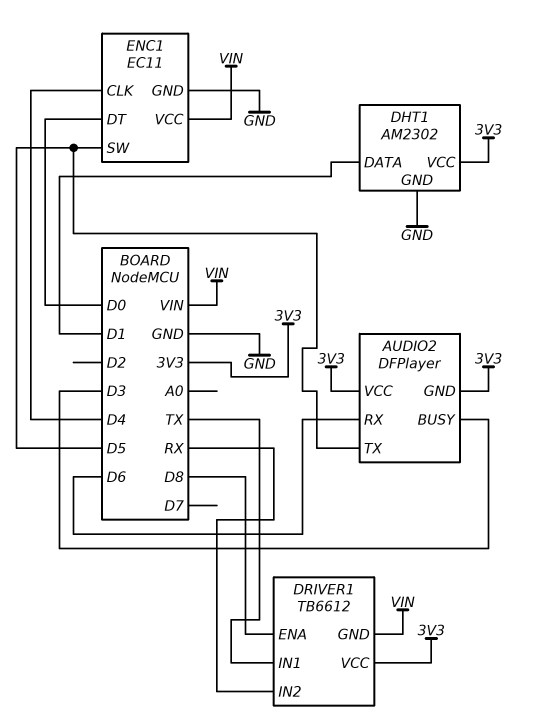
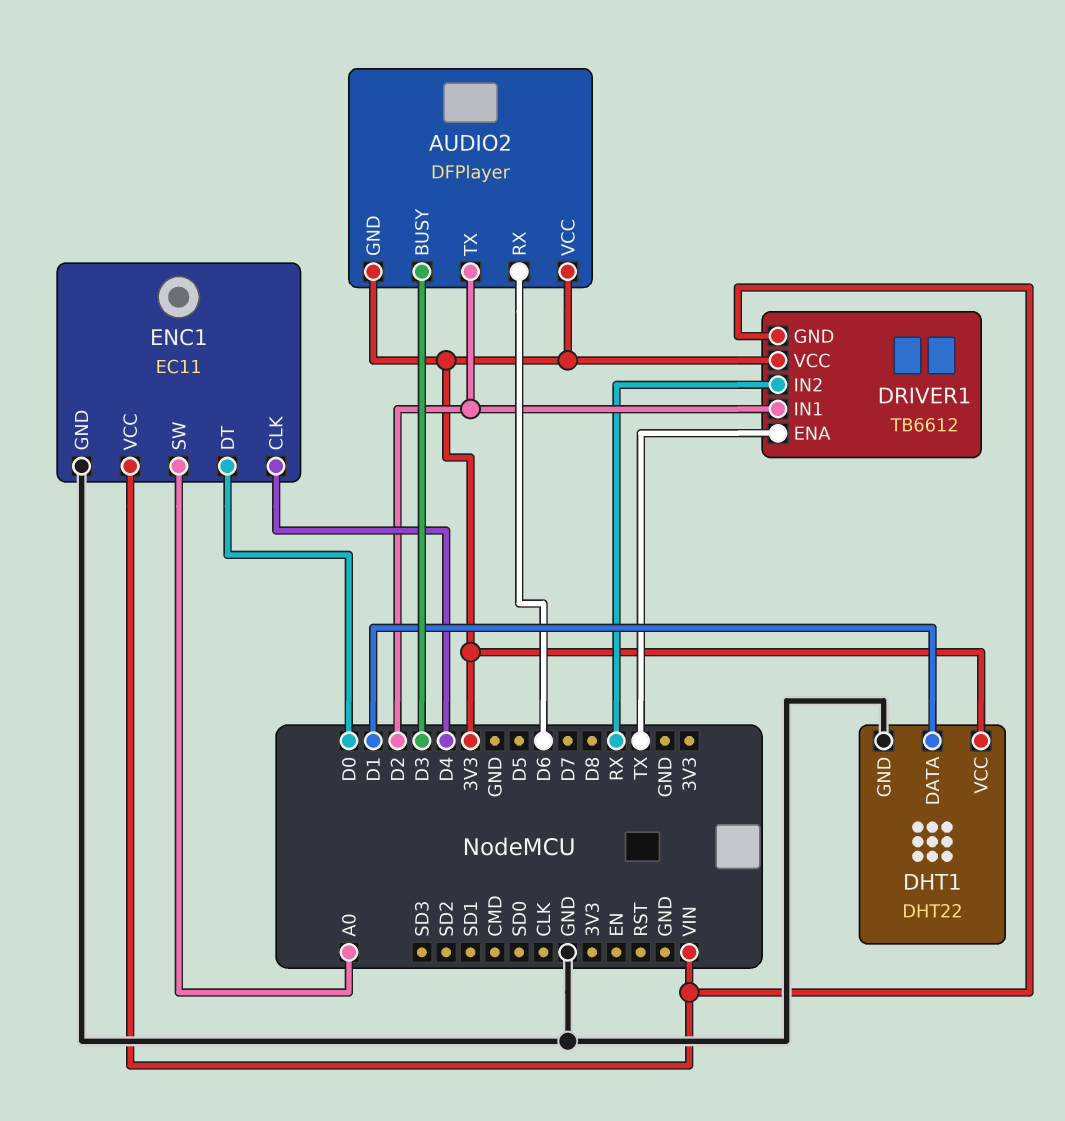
AUDIO2 pin TX: D5 -> D2
DHT1: AM2302 -> DHT22
DRIVER1 pin ENA: D8 -> TX
DRIVER1 pin IN1: TX -> D2
ENC1 pin SW: D5 -> A0

